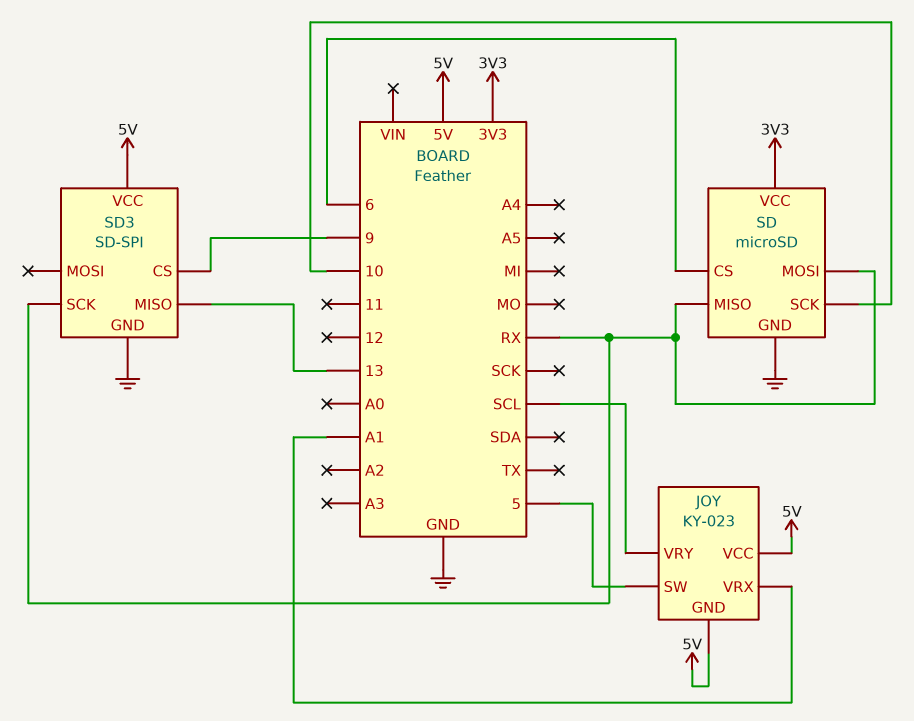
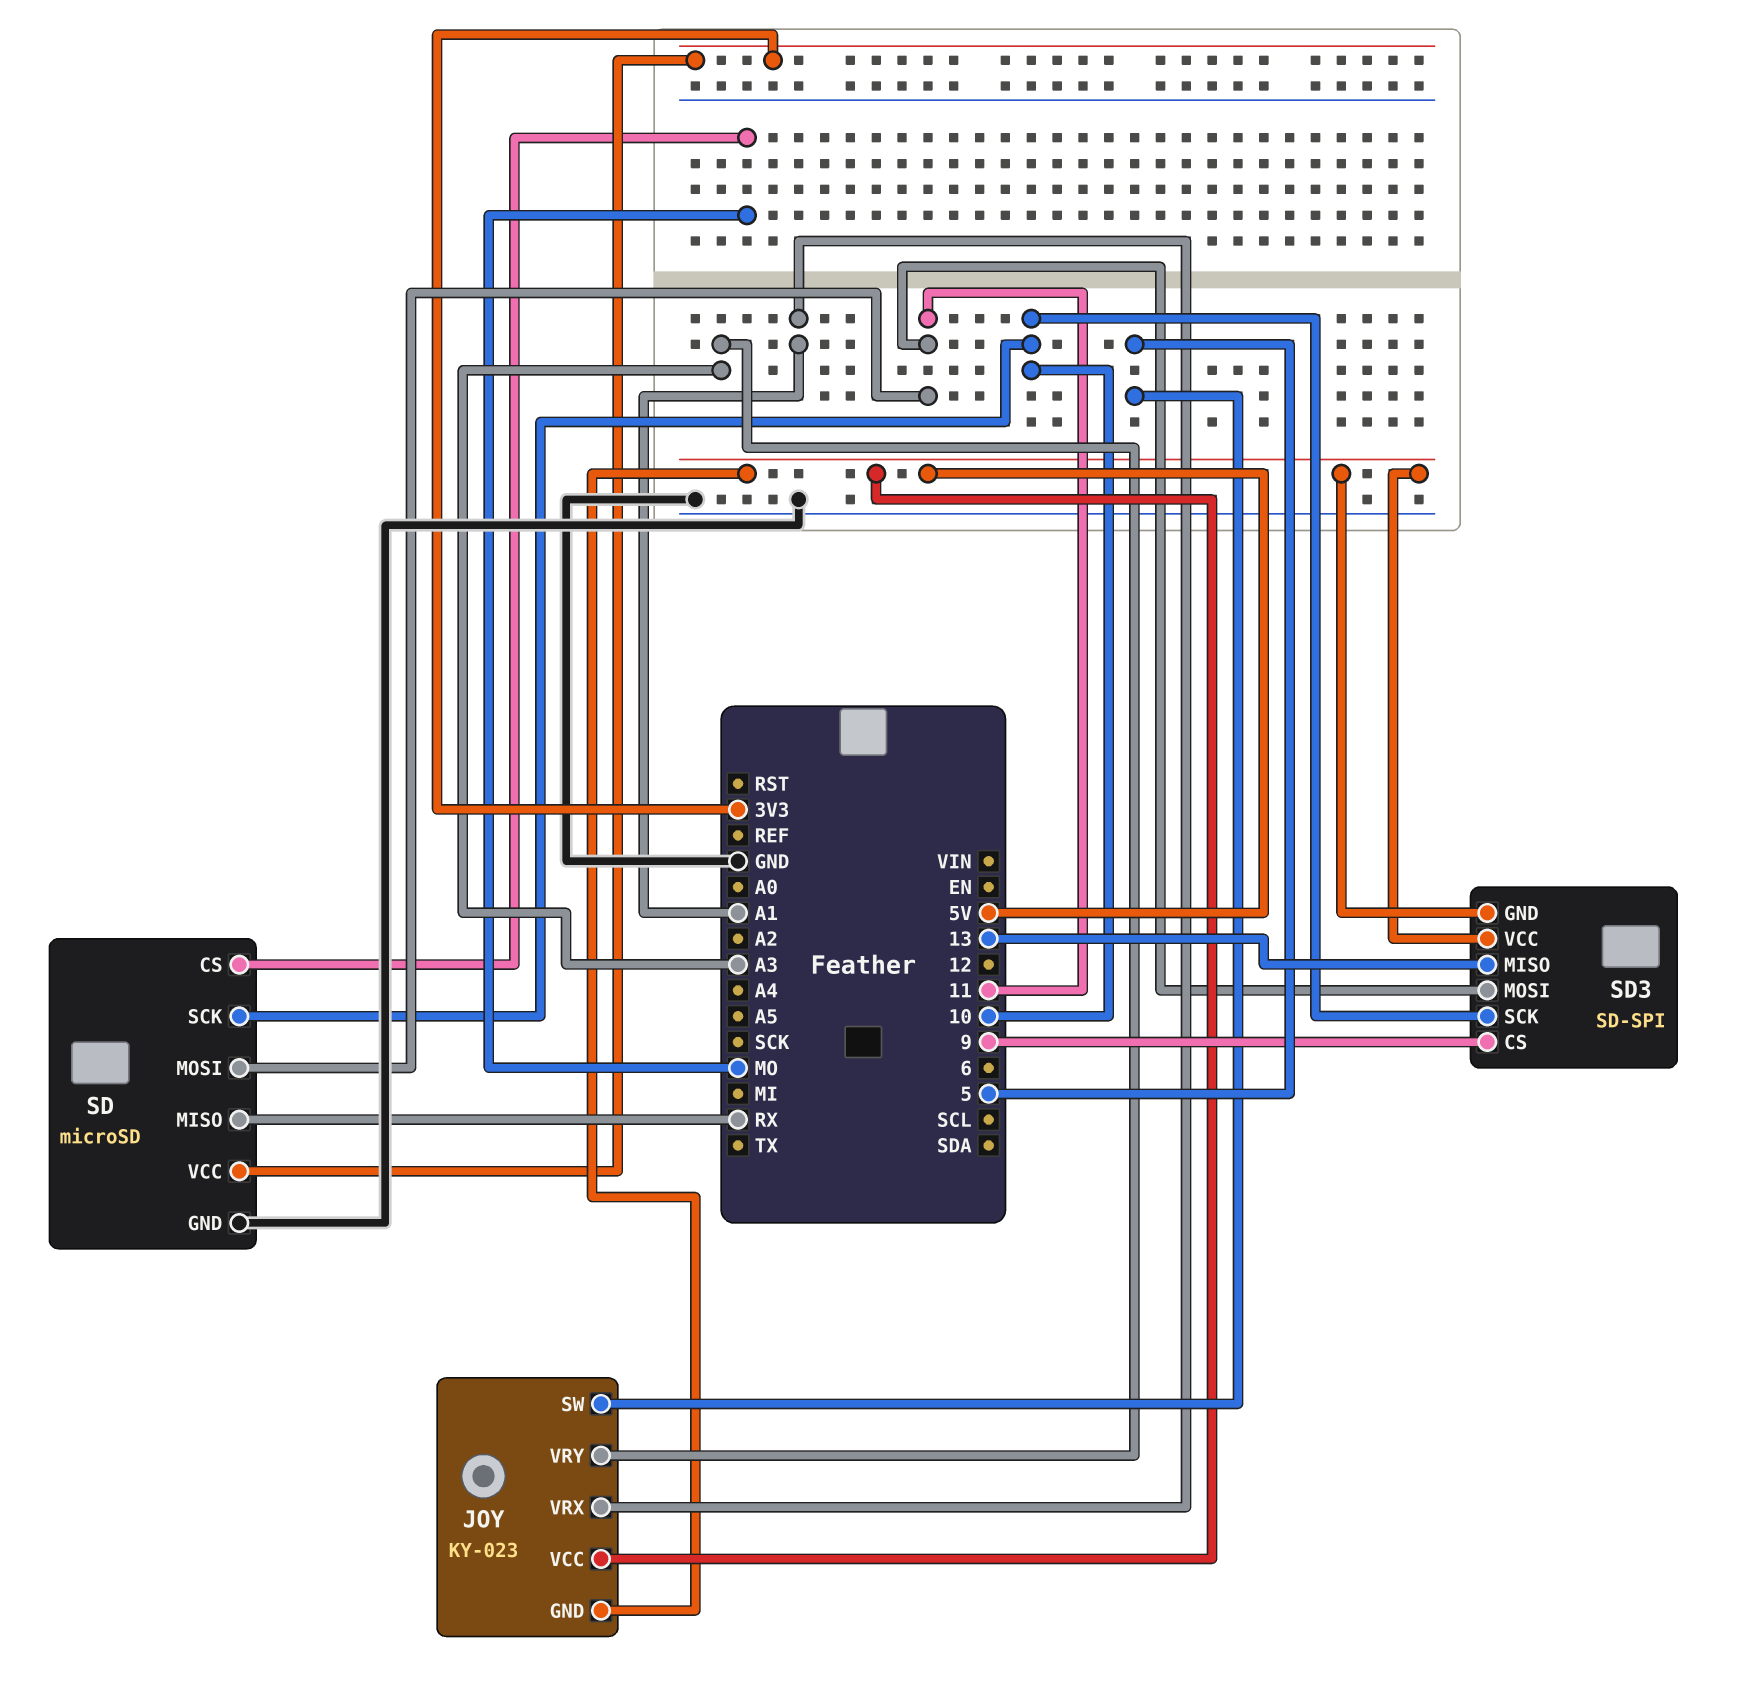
JOY pin VRY: SCL -> A3
SD pin CS: 6 -> MO
SD pin MOSI: RX -> 11
SD3 pin GND: GND -> 5V
SD3 pin MOSI: none -> 11
SD3 pin SCK: RX -> 10

